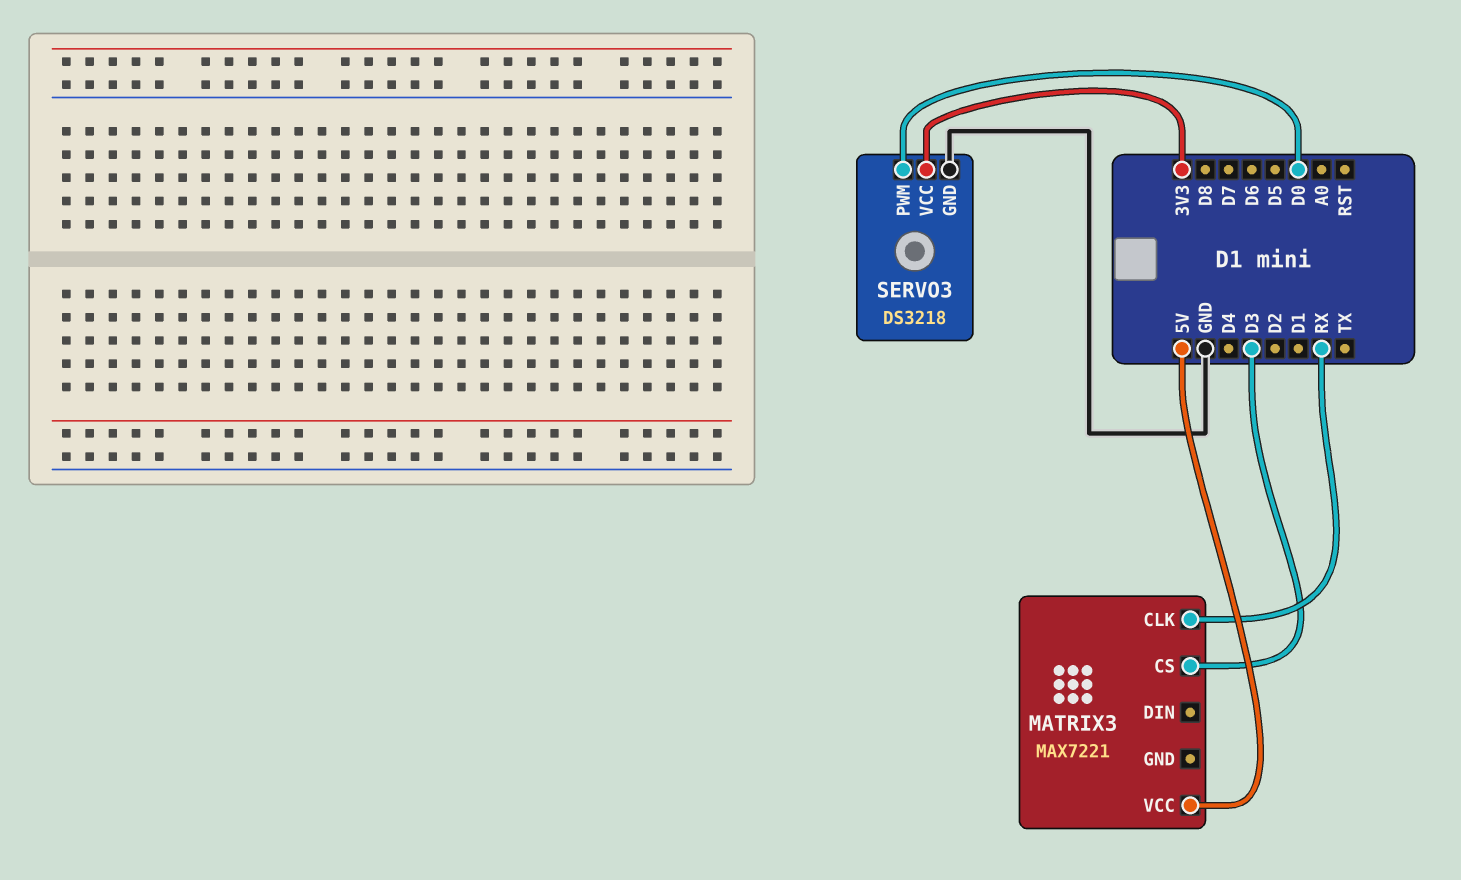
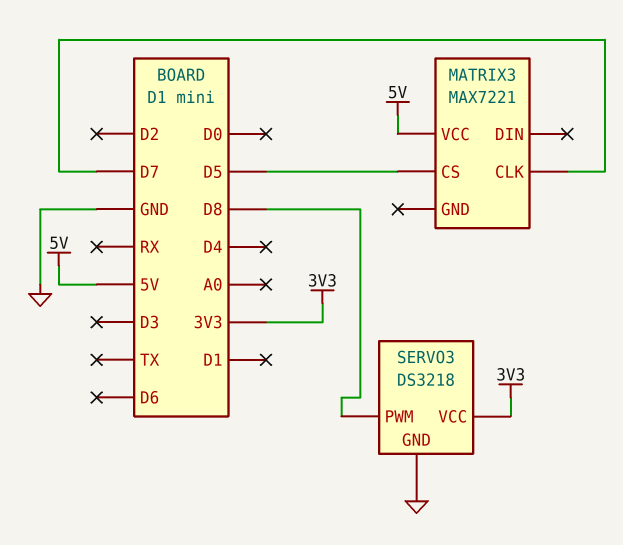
MATRIX3 pin CLK: RX -> D7
MATRIX3 pin CS: D3 -> D5
SERVO3 pin PWM: D0 -> D8

